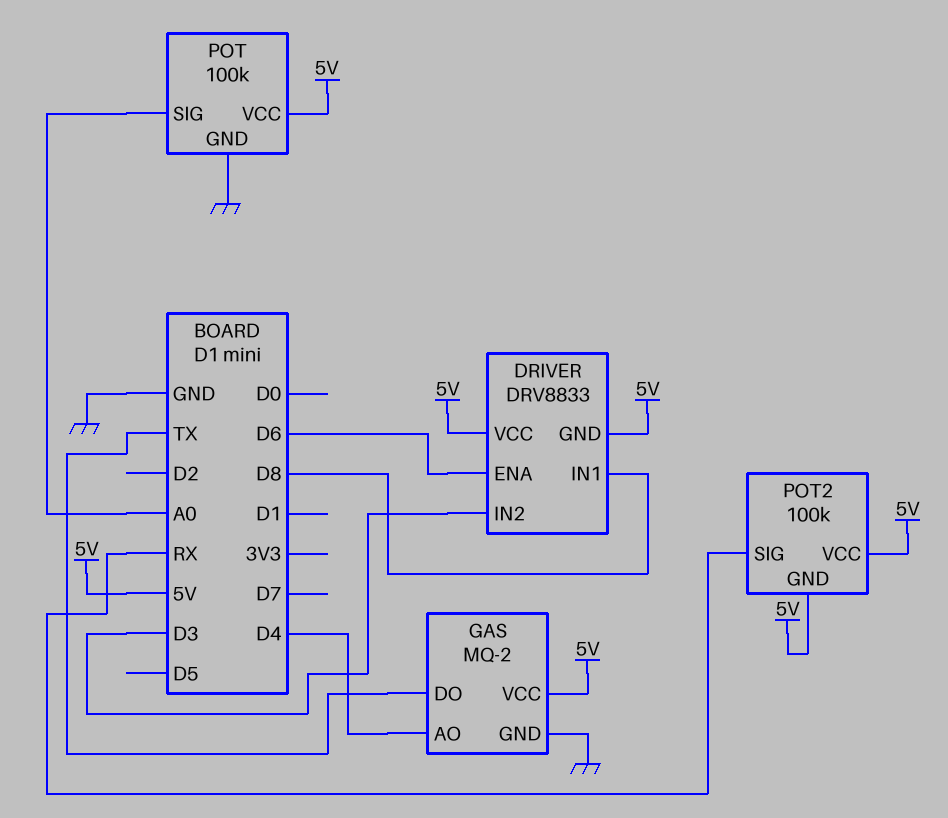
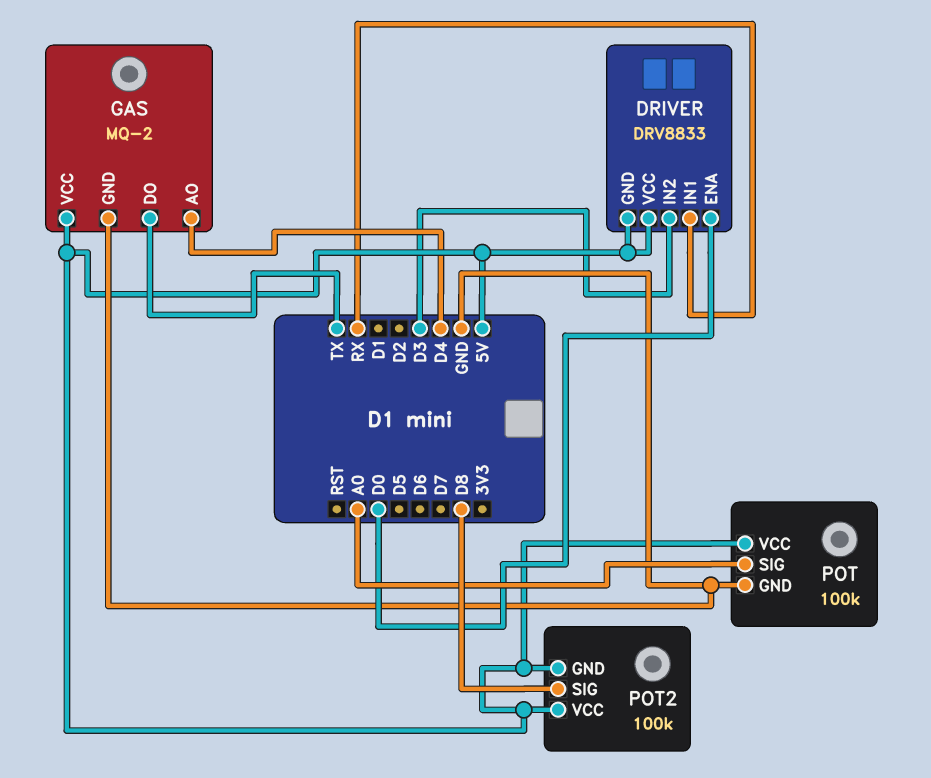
DRIVER pin ENA: D6 -> D0
DRIVER pin IN1: D8 -> RX
POT2 pin SIG: RX -> D8

